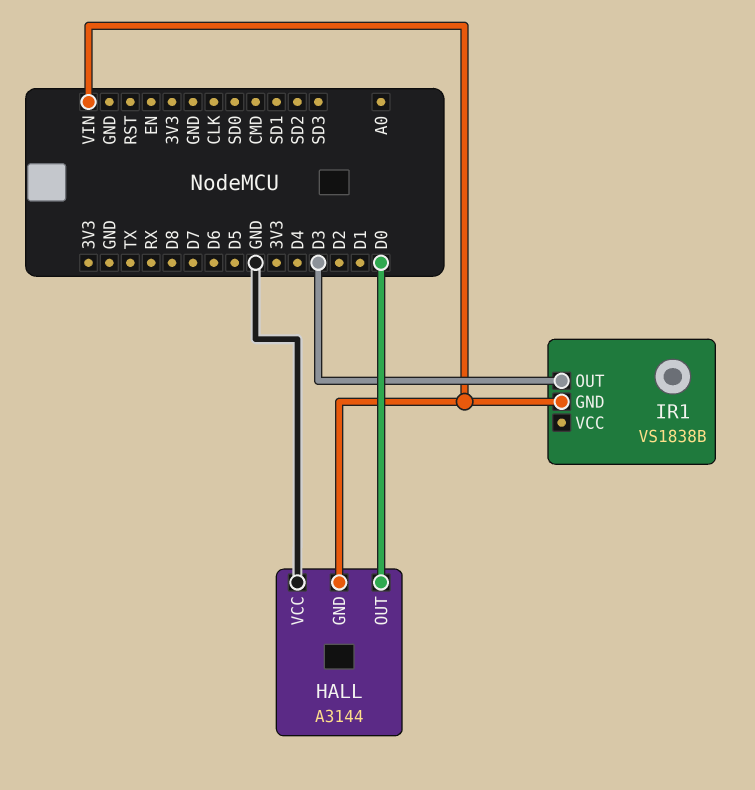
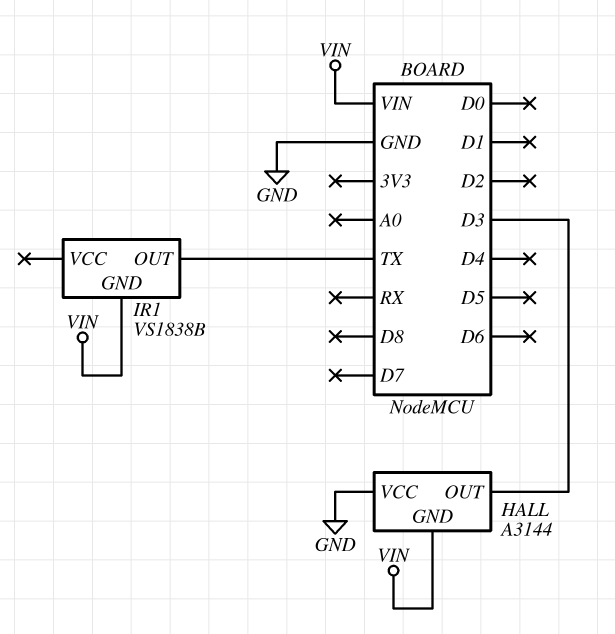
HALL pin OUT: D0 -> D3
IR1 pin OUT: D3 -> TX

